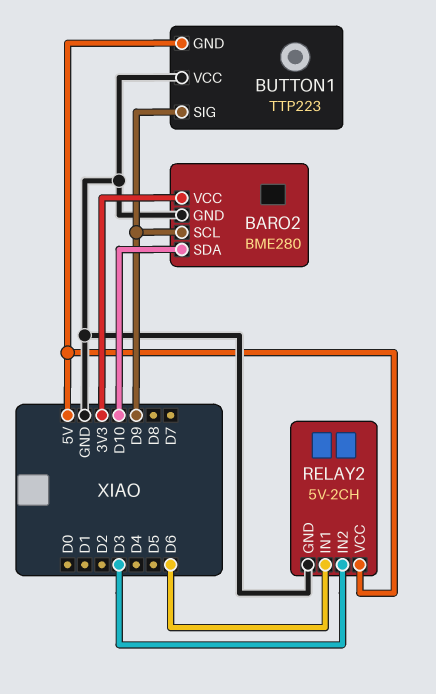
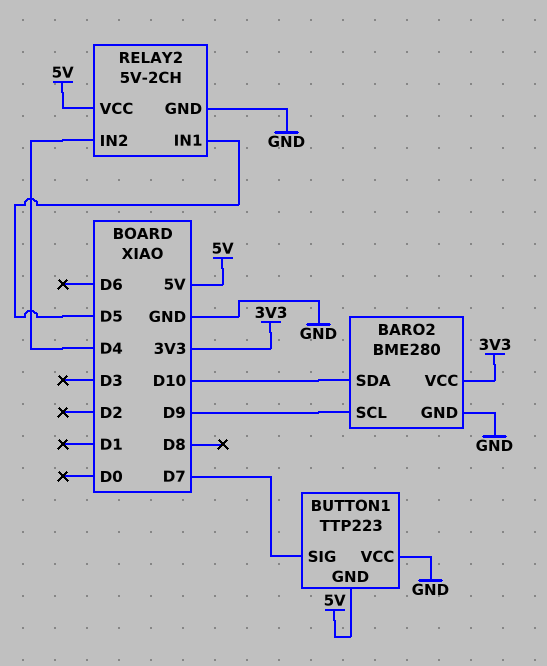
BUTTON1 pin SIG: D9 -> D7
RELAY2 pin IN1: D6 -> D5
RELAY2 pin IN2: D3 -> D4

